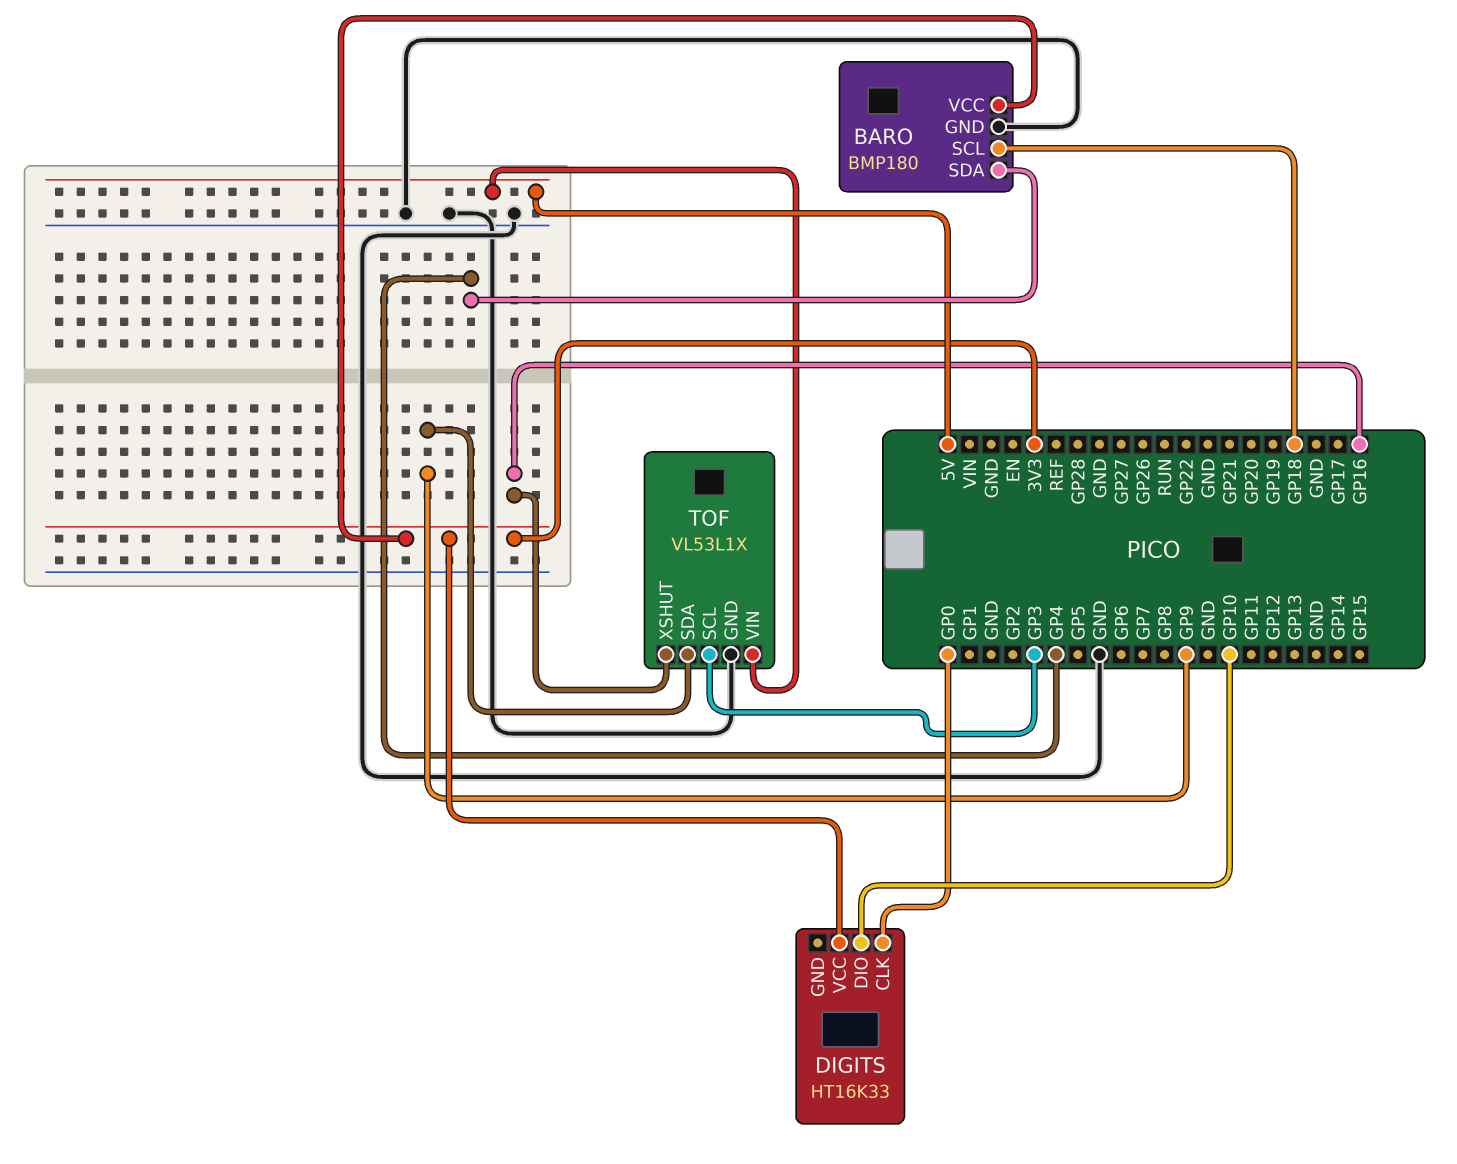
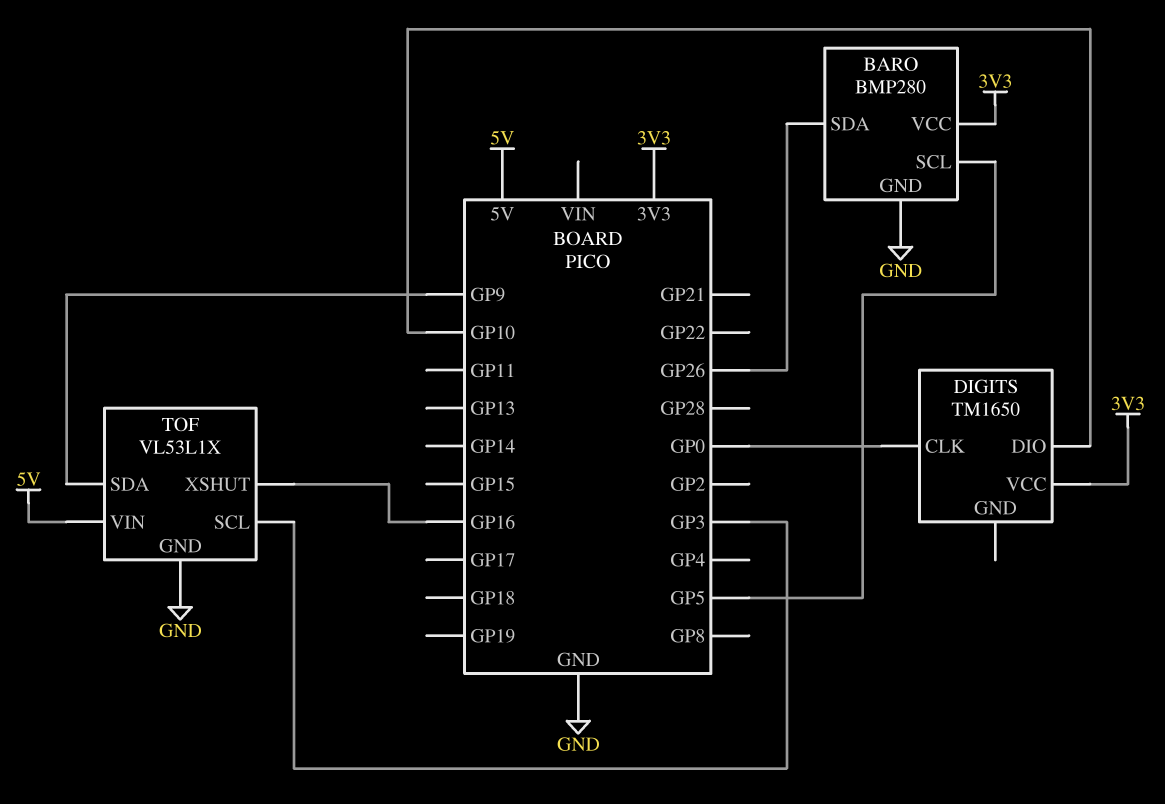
BARO: BMP180 -> BMP280
BARO pin SCL: GP18 -> GP5
BARO pin SDA: GP4 -> GP26
DIGITS: HT16K33 -> TM1650

